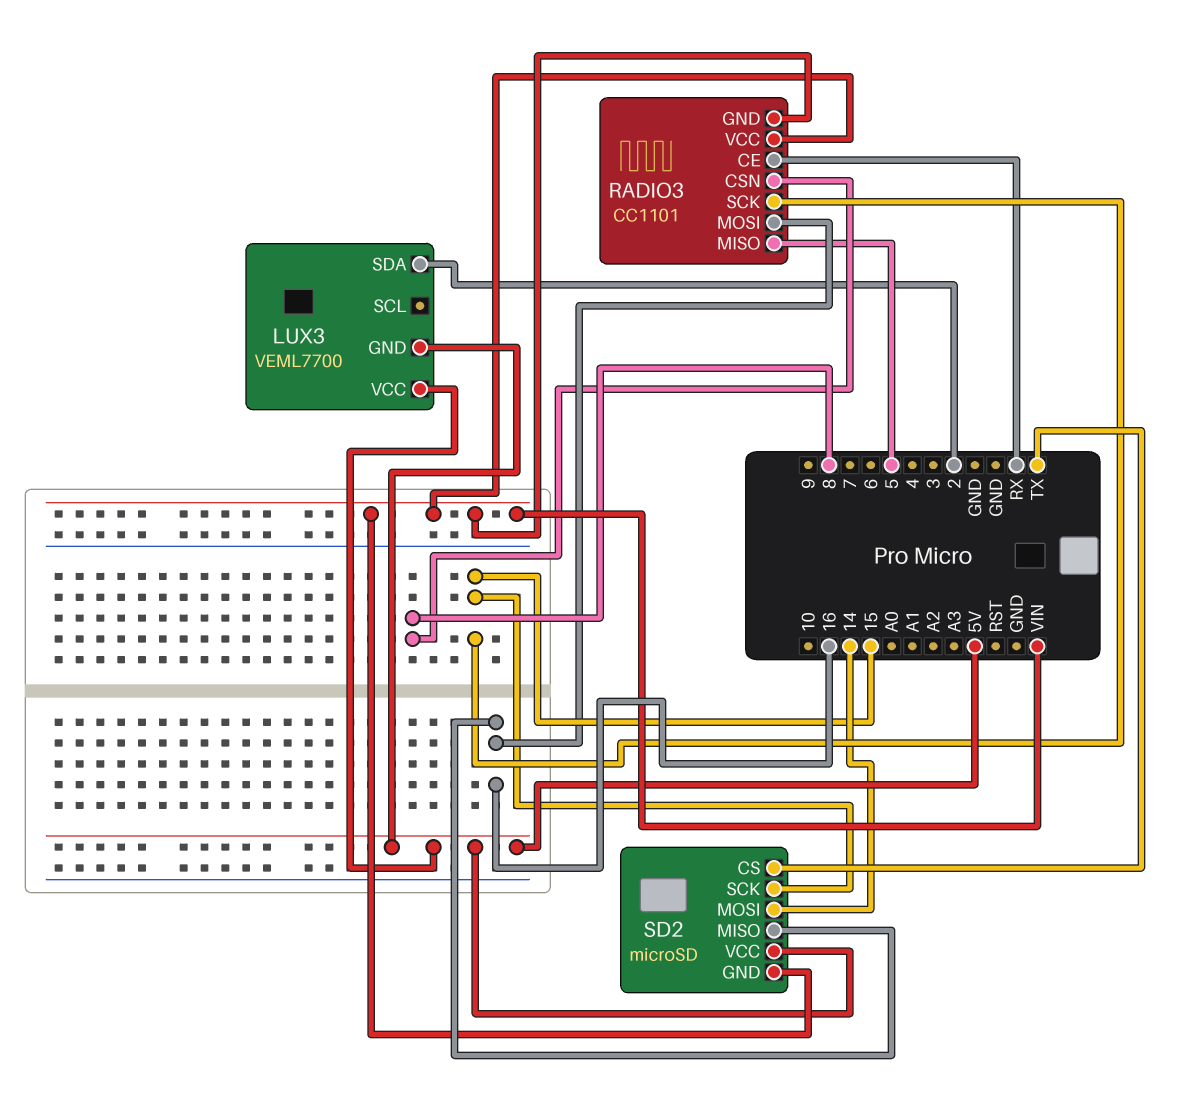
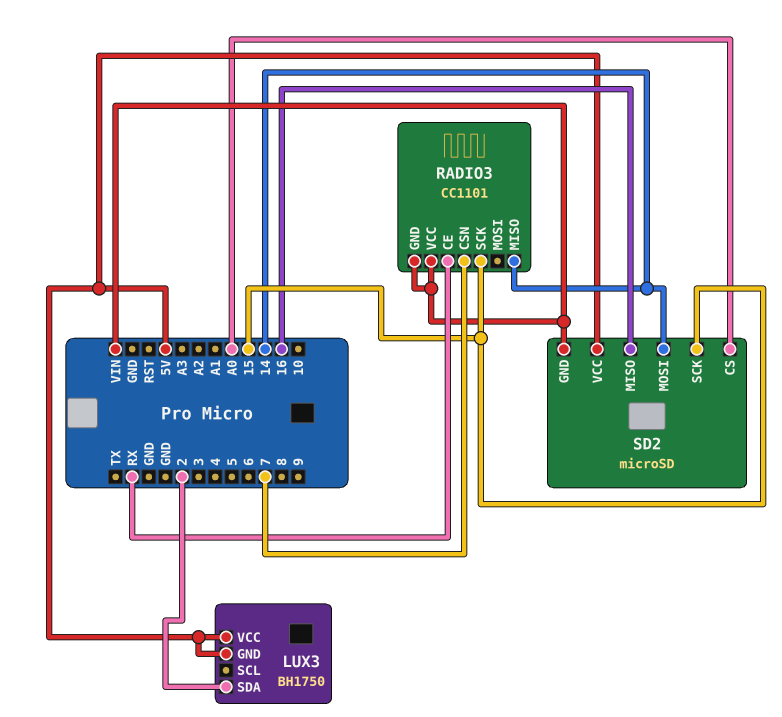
LUX3: VEML7700 -> BH1750
RADIO3 pin CSN: 8 -> 7
RADIO3 pin MISO: 5 -> 14
RADIO3 pin MOSI: 16 -> none
SD2 pin CS: TX -> A0

